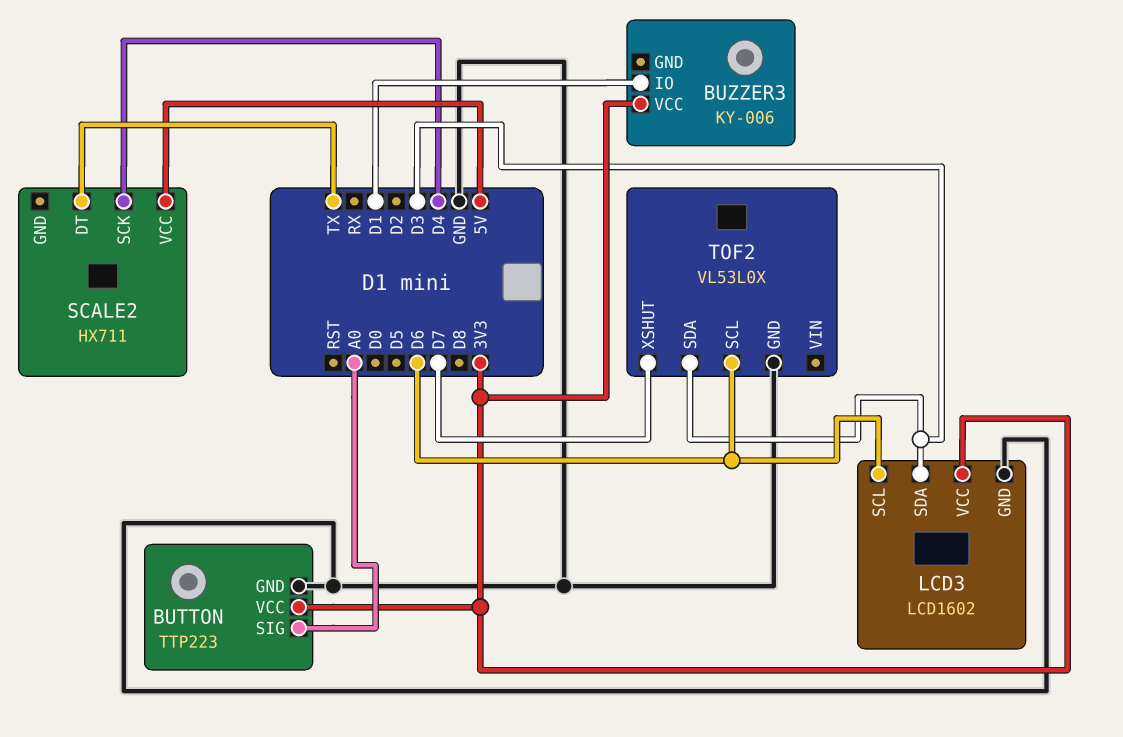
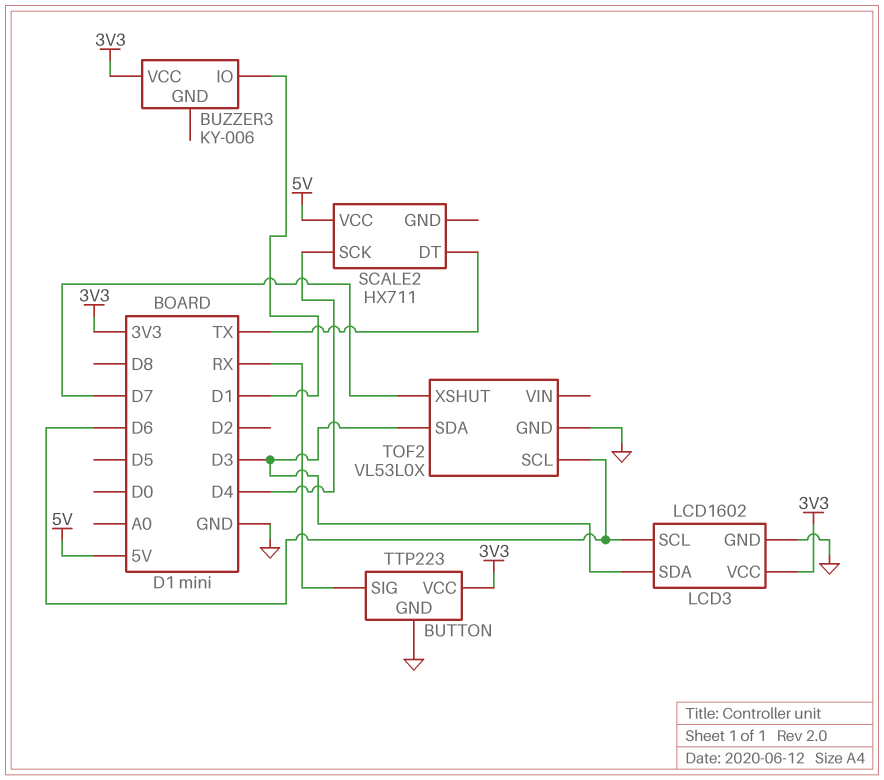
BUTTON pin SIG: A0 -> RX

